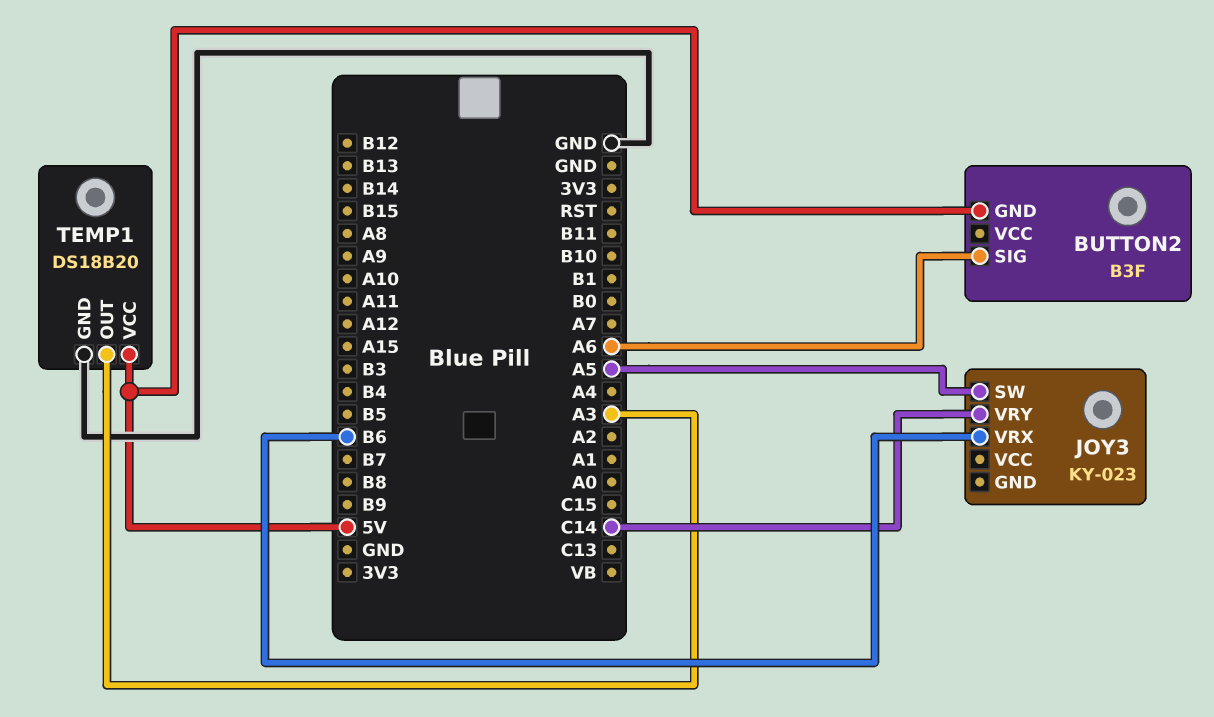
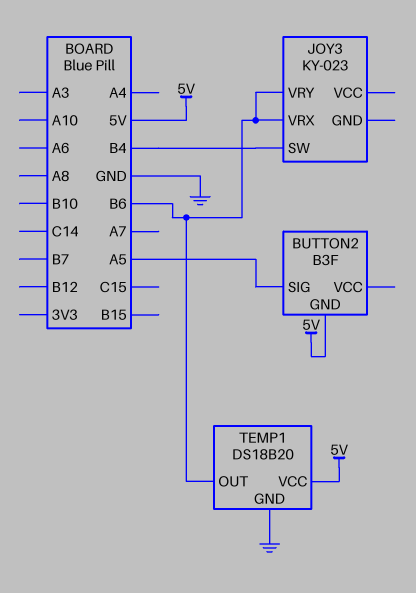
BUTTON2 pin SIG: A6 -> A5
JOY3 pin SW: A5 -> B4
JOY3 pin VRY: C14 -> B6
TEMP1 pin OUT: A3 -> B6

